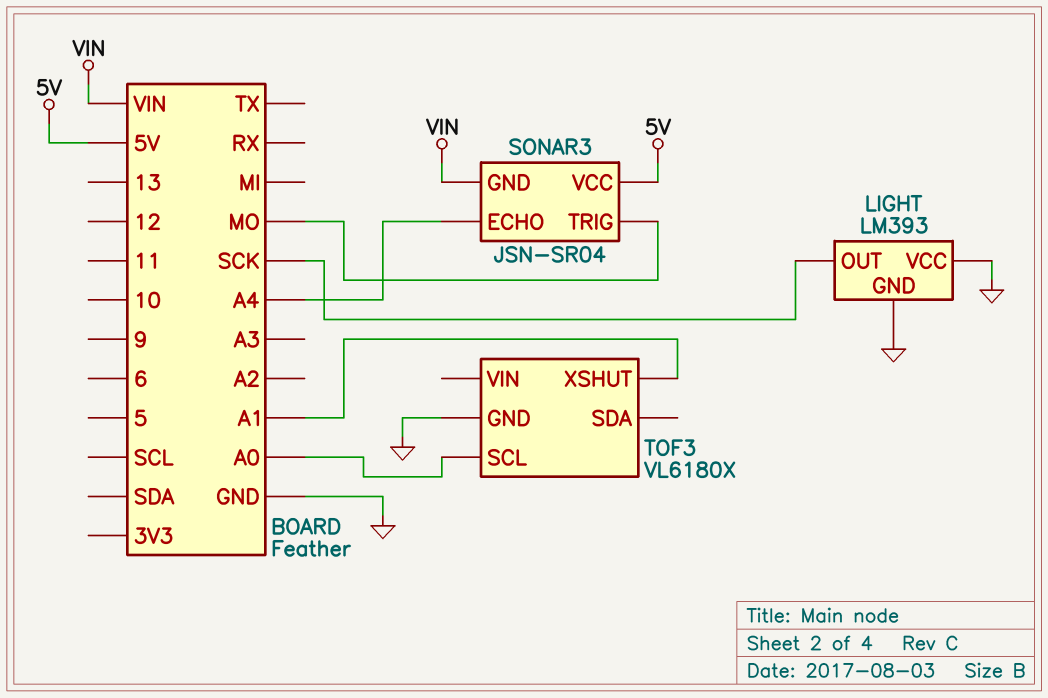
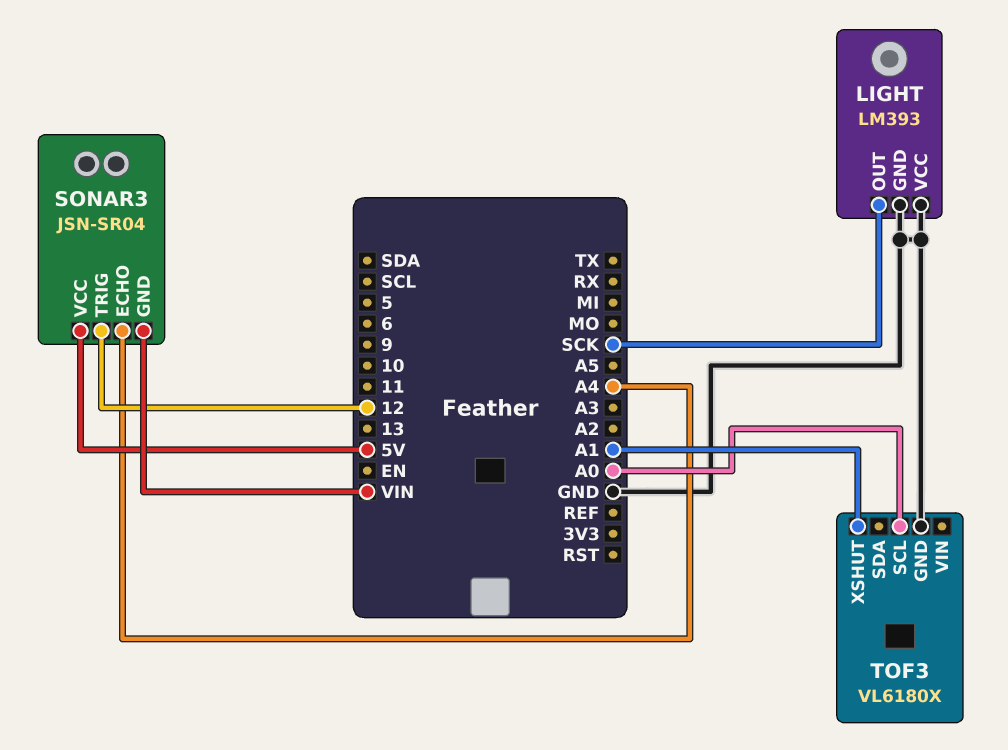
SONAR3 pin TRIG: MO -> 12

